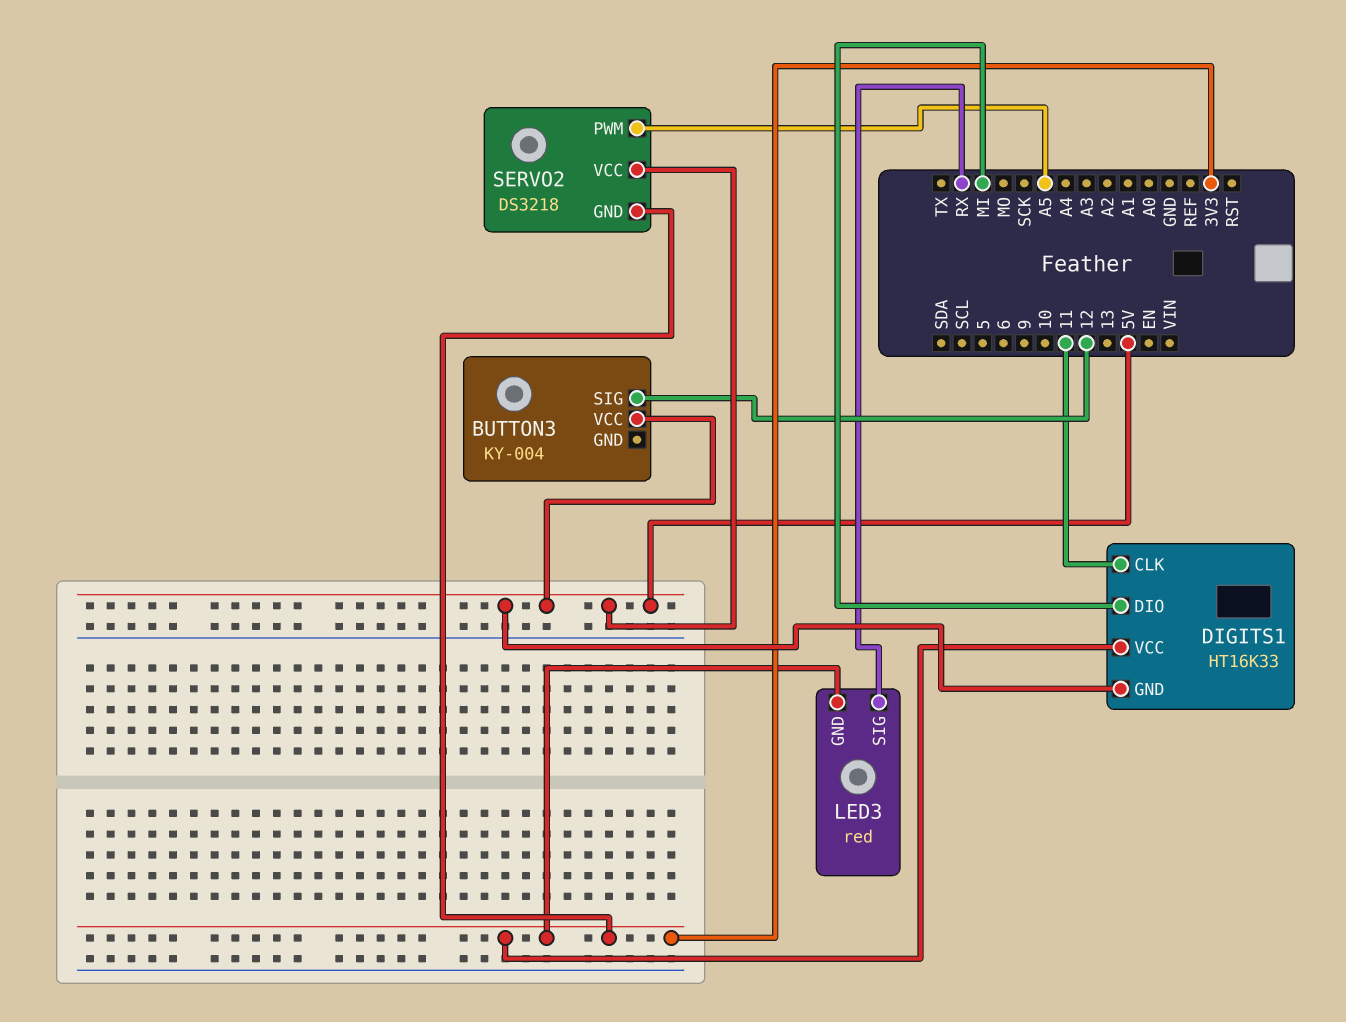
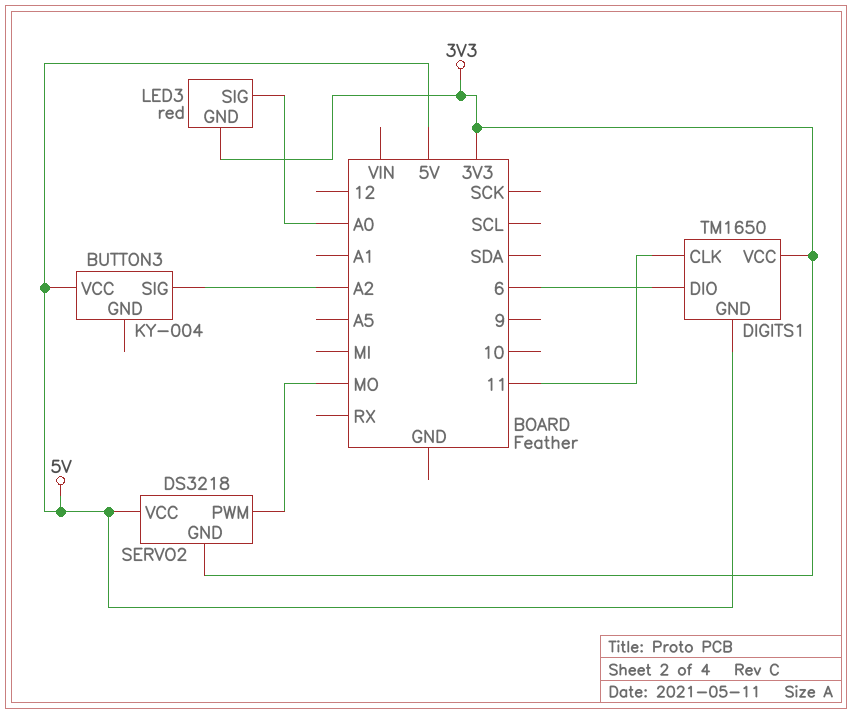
BUTTON3 pin SIG: 12 -> A2
DIGITS1: HT16K33 -> TM1650
DIGITS1 pin DIO: MI -> 6
LED3 pin SIG: RX -> A0
SERVO2 pin PWM: A5 -> MO

